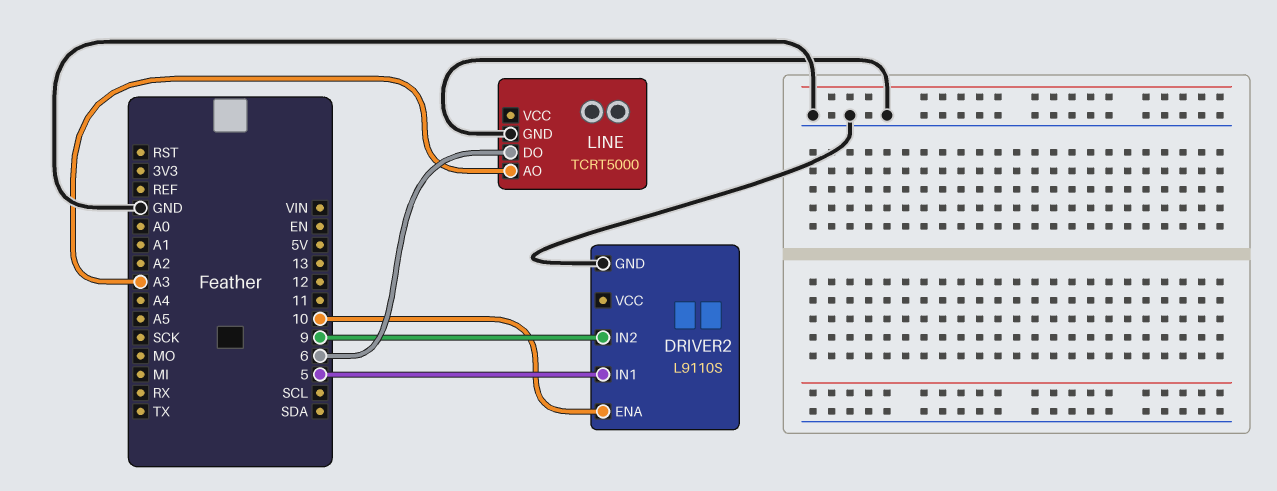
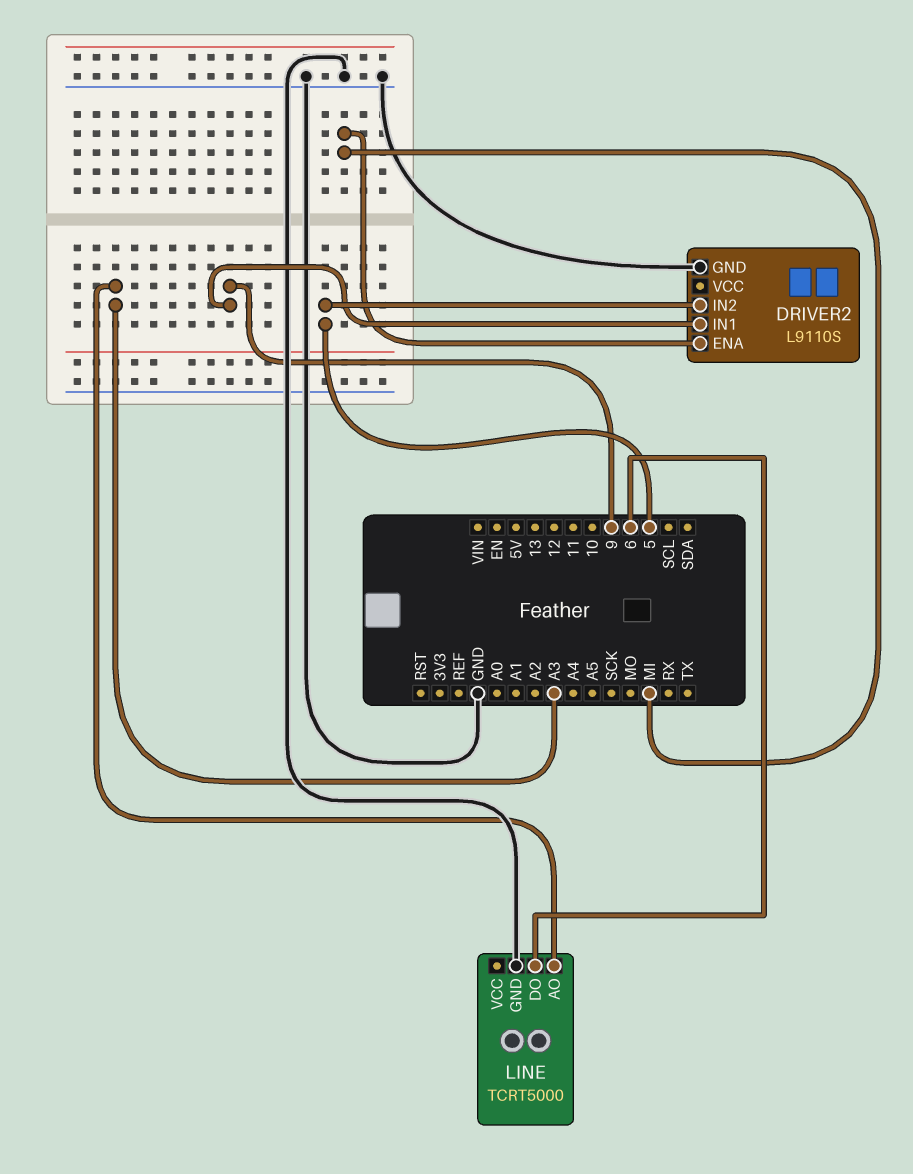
DRIVER2 pin ENA: 10 -> MI
DRIVER2 pin IN1: 5 -> 9
DRIVER2 pin IN2: 9 -> 5

